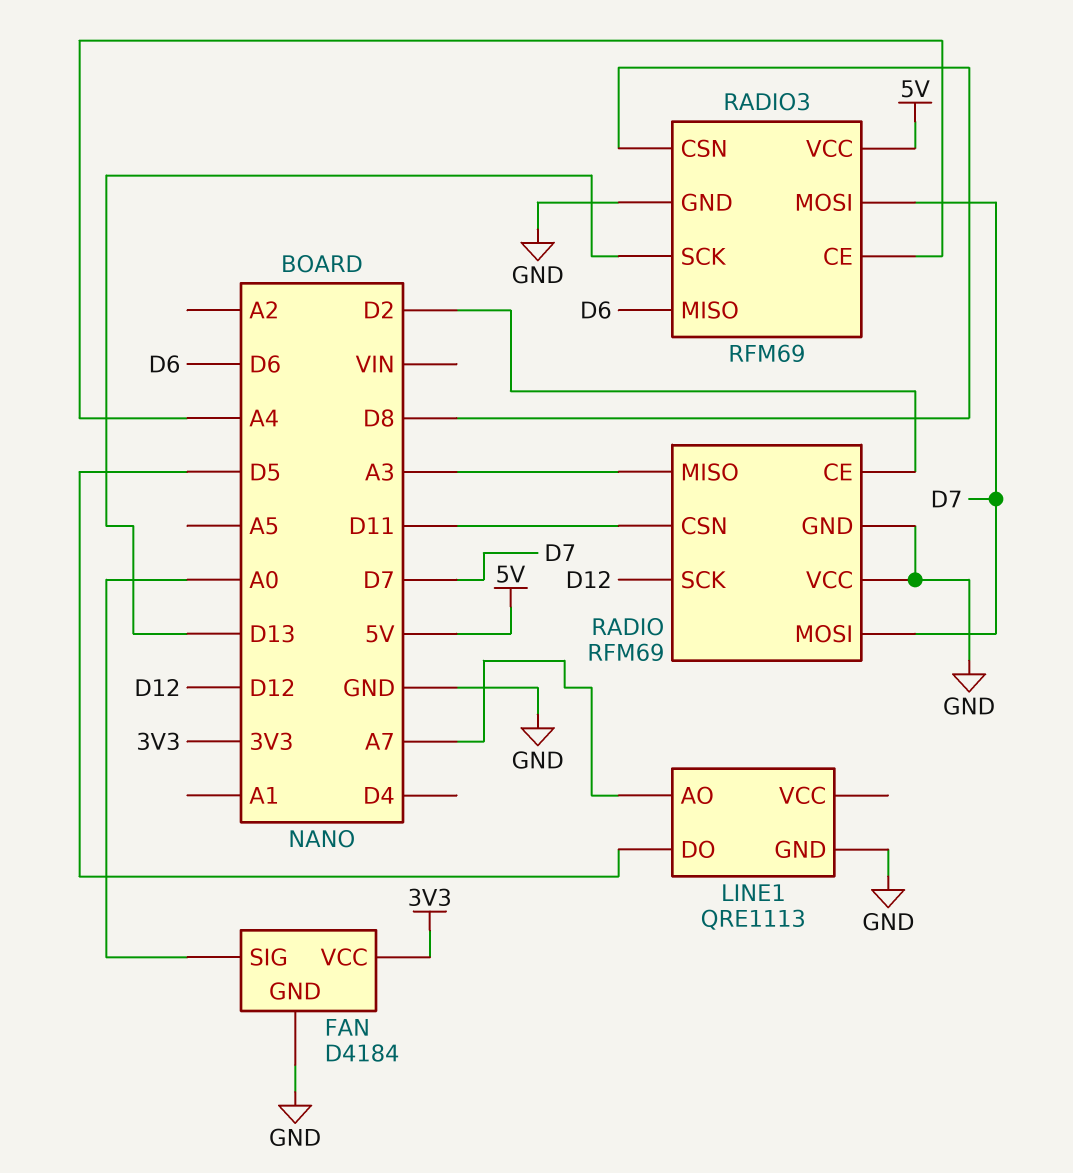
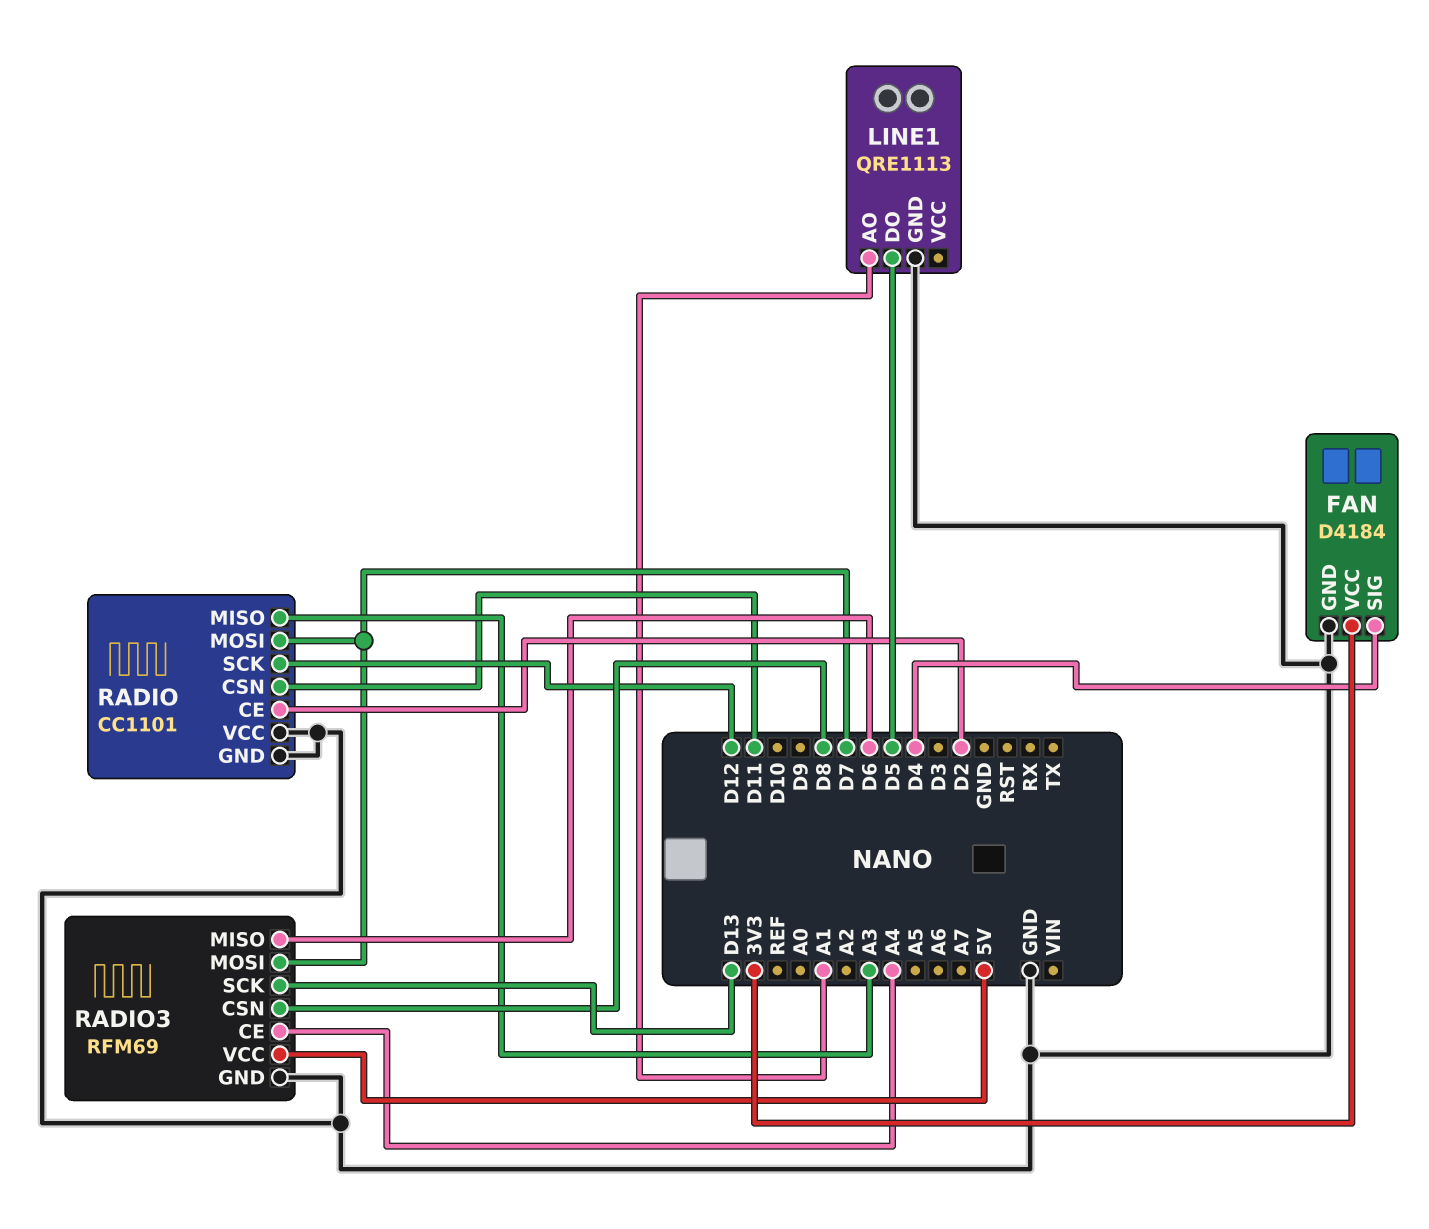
FAN pin SIG: A0 -> D4
LINE1 pin AO: A7 -> A1
RADIO: RFM69 -> CC1101

